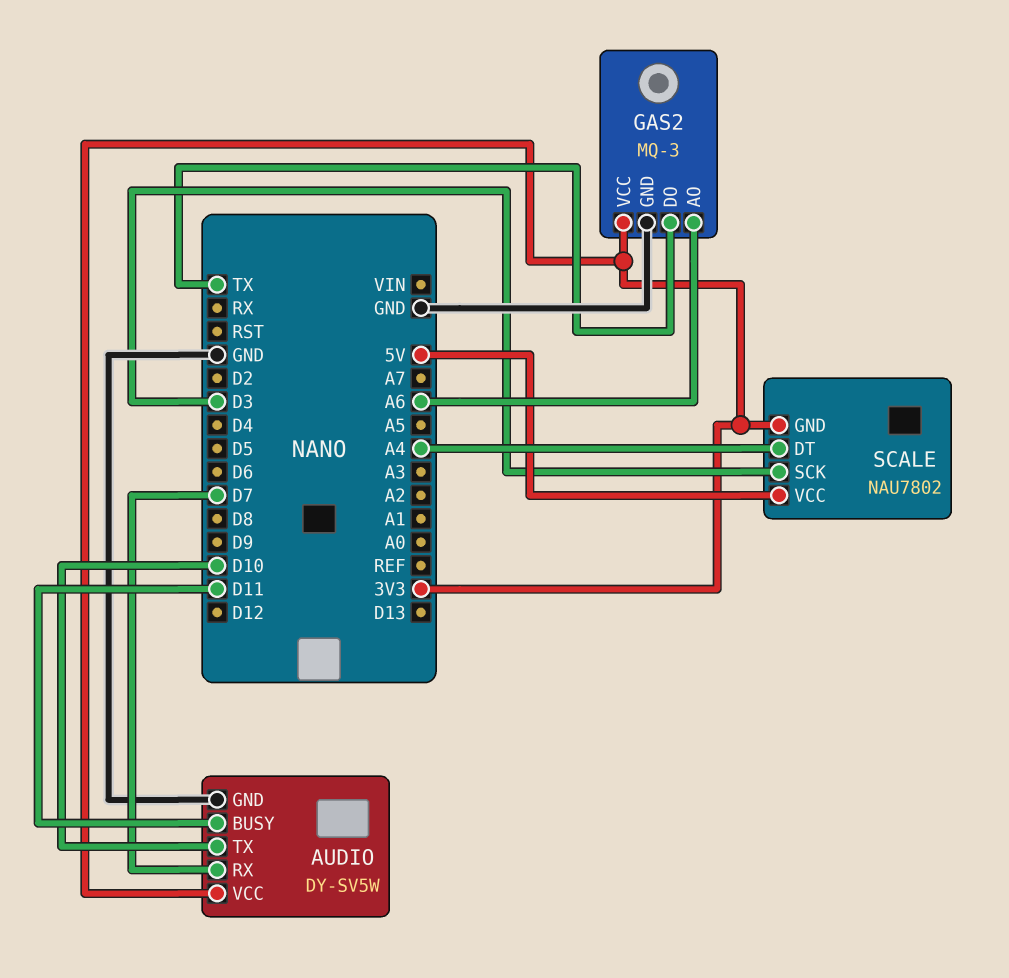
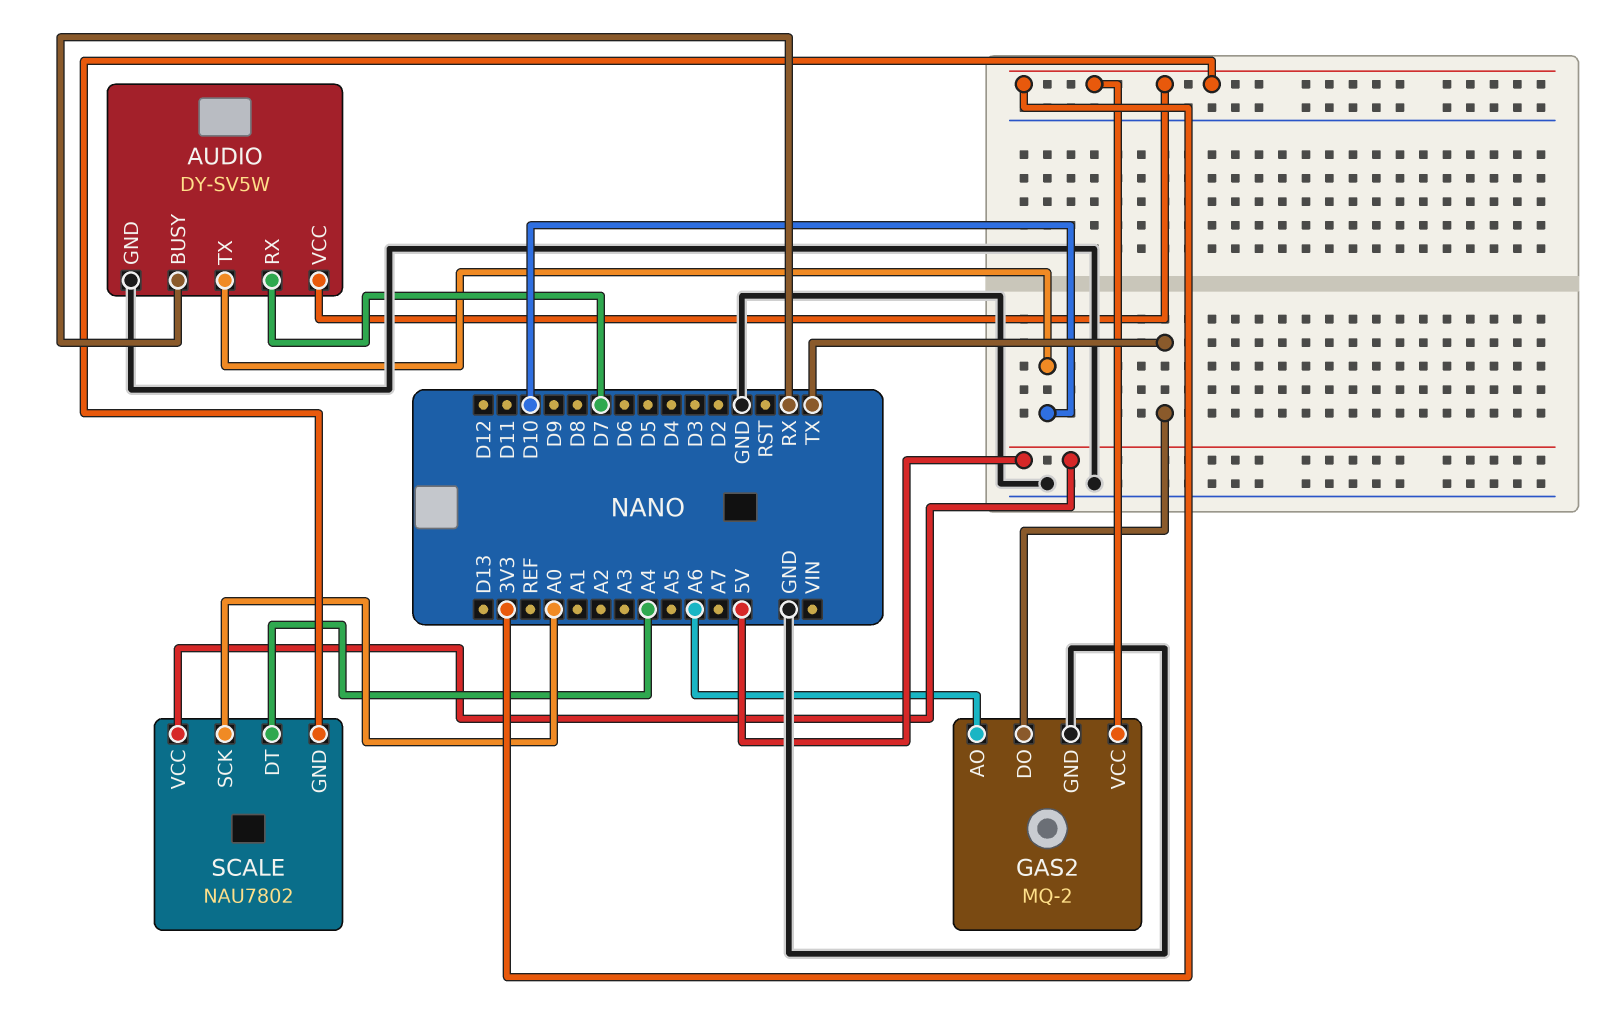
AUDIO pin BUSY: D11 -> RX
GAS2: MQ-3 -> MQ-2
SCALE pin SCK: D3 -> A0

